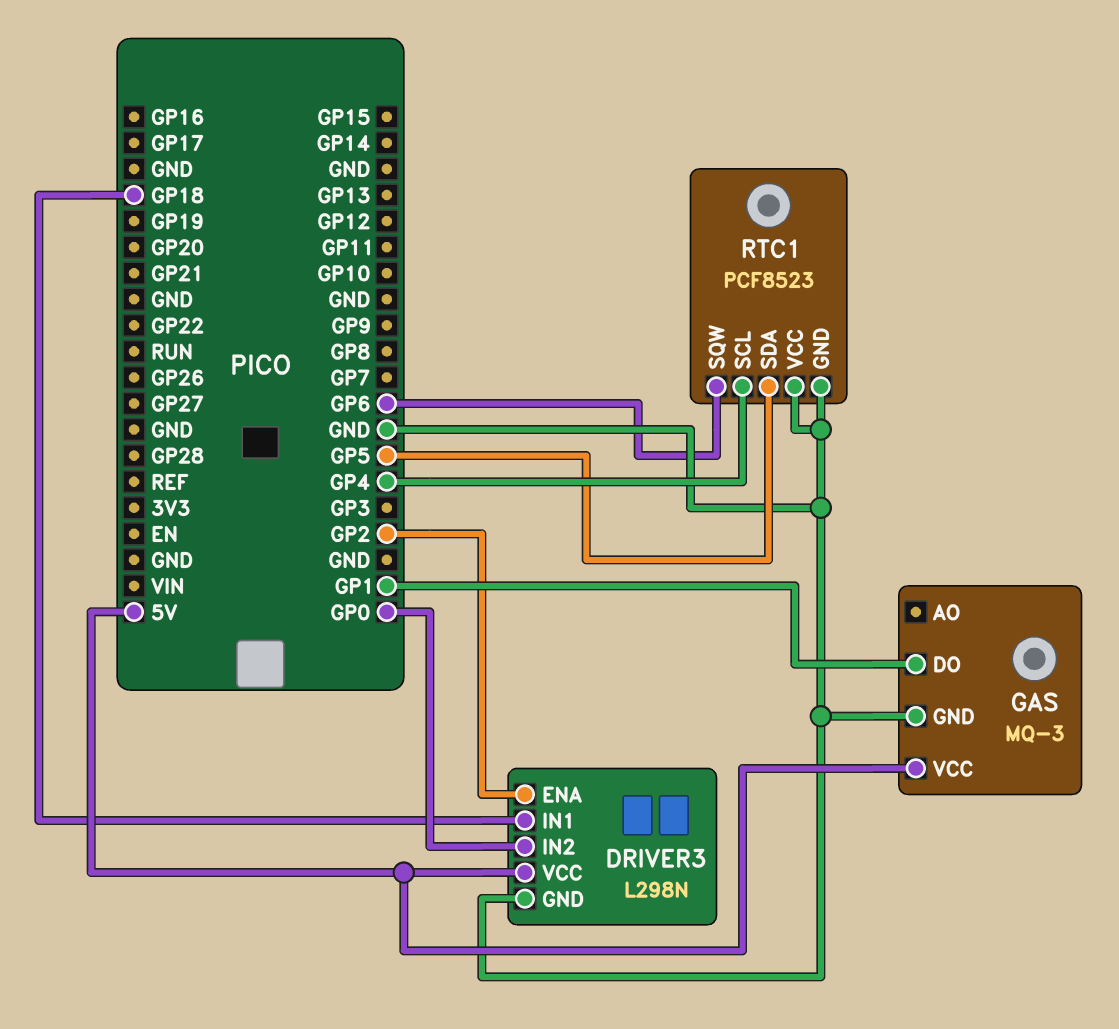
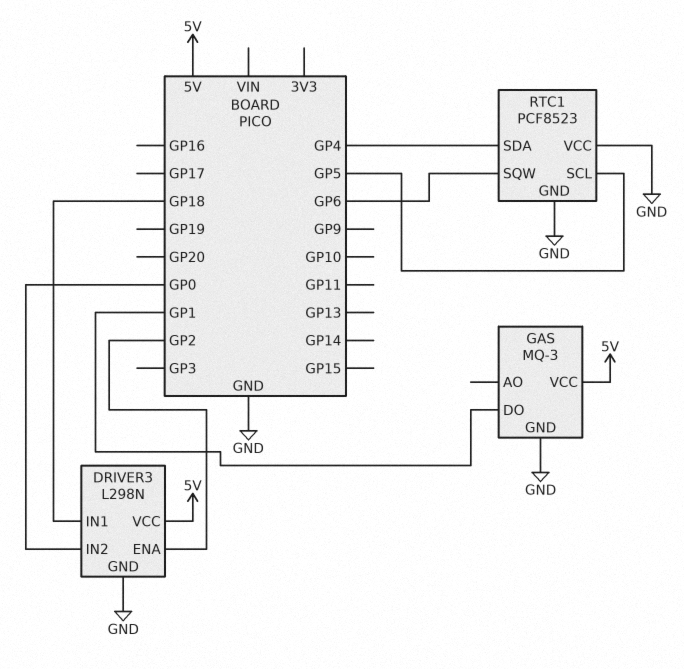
RTC1 pin SCL: GP4 -> GP5
RTC1 pin SDA: GP5 -> GP4

